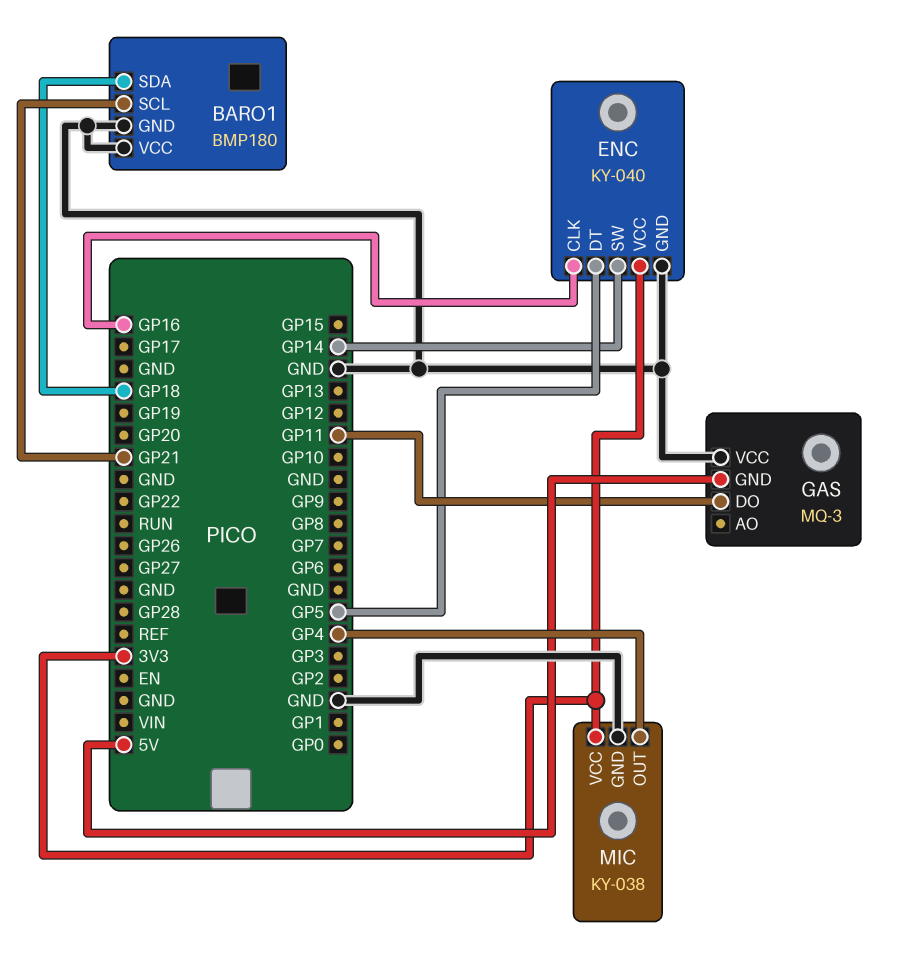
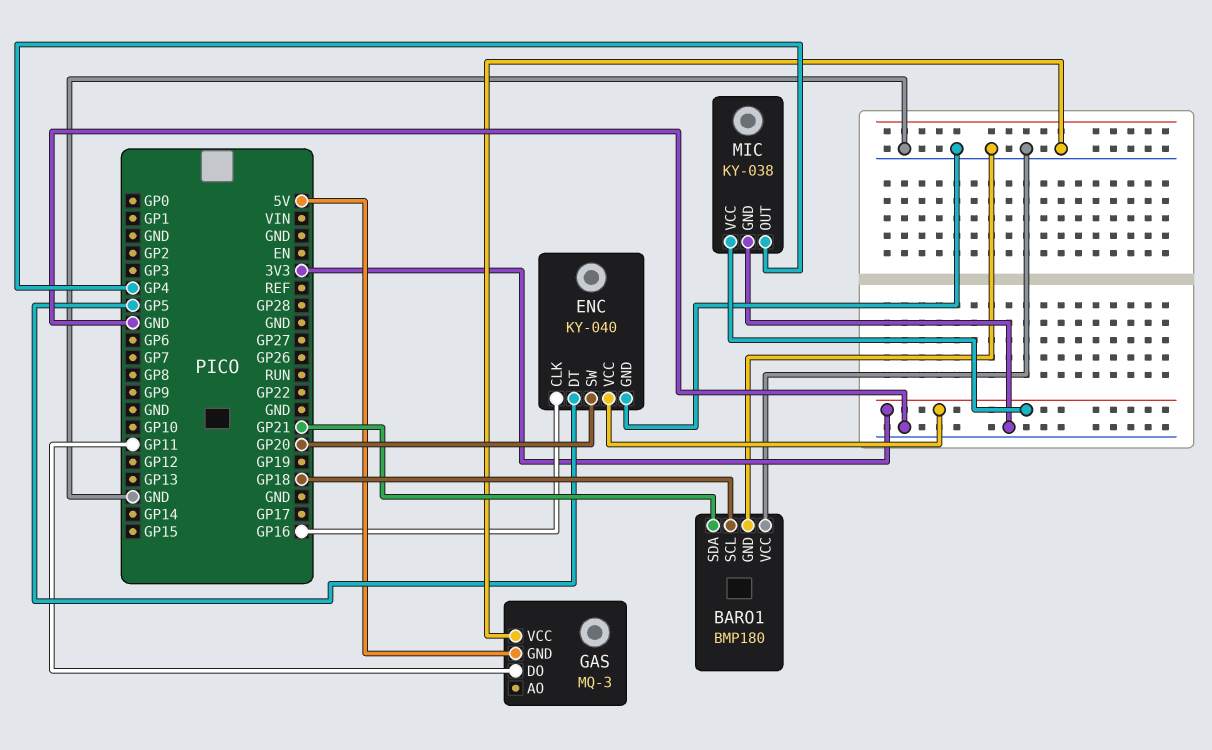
BARO1 pin SCL: GP21 -> GP18
BARO1 pin SDA: GP18 -> GP21
ENC pin SW: GP14 -> GP20

